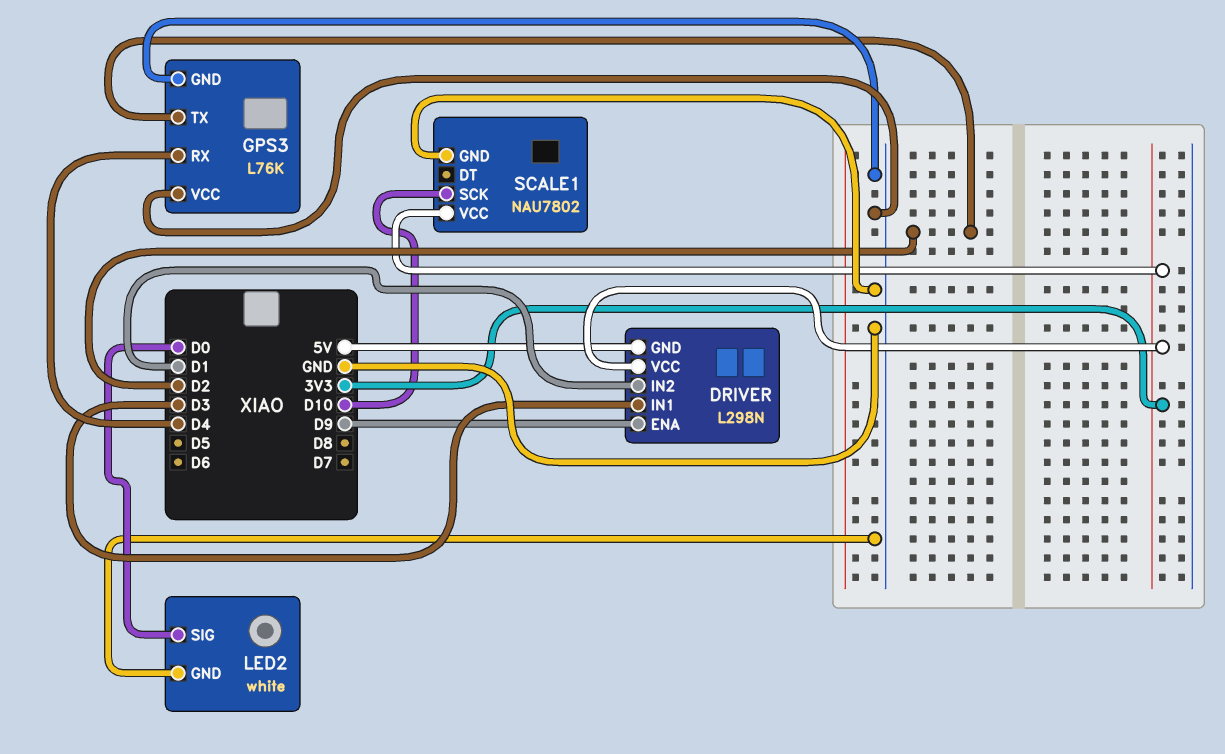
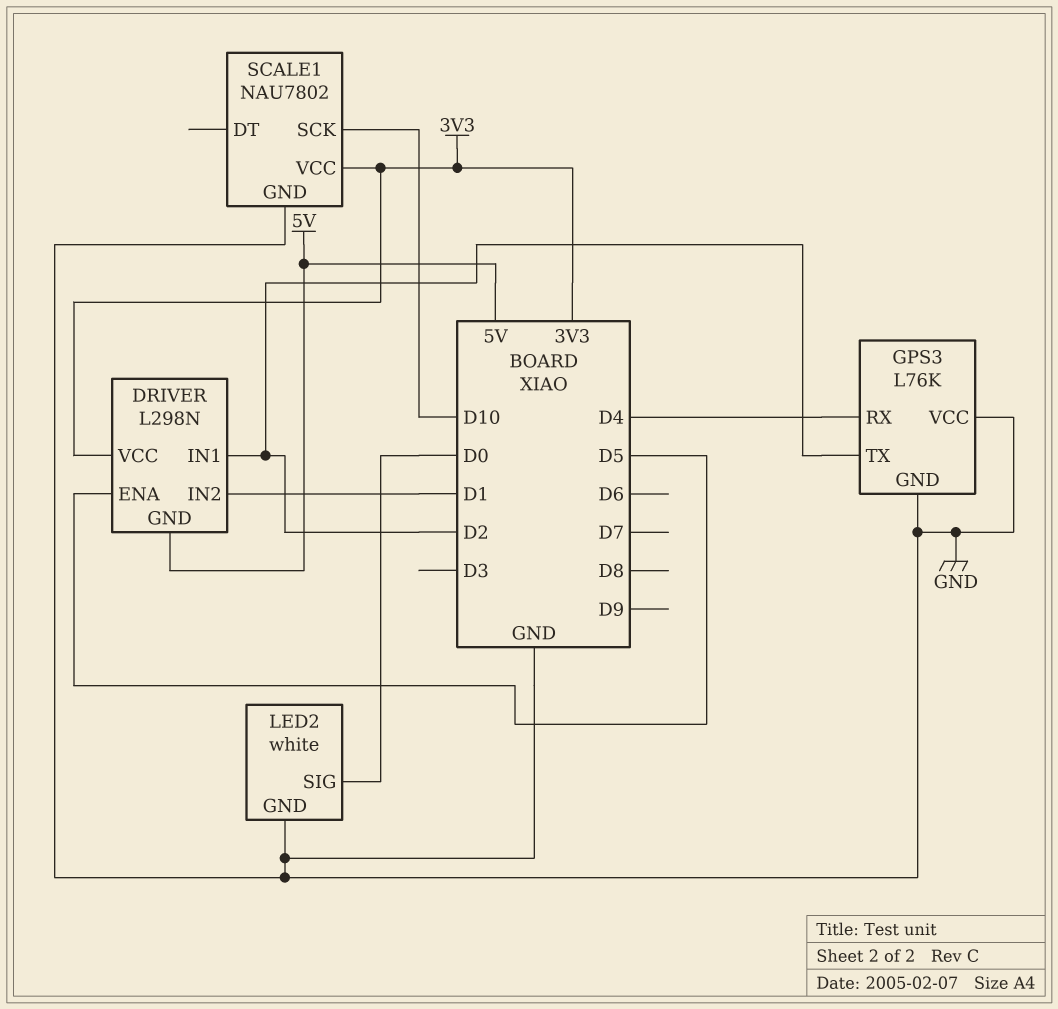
DRIVER pin ENA: D9 -> D5
DRIVER pin IN1: D3 -> D2

